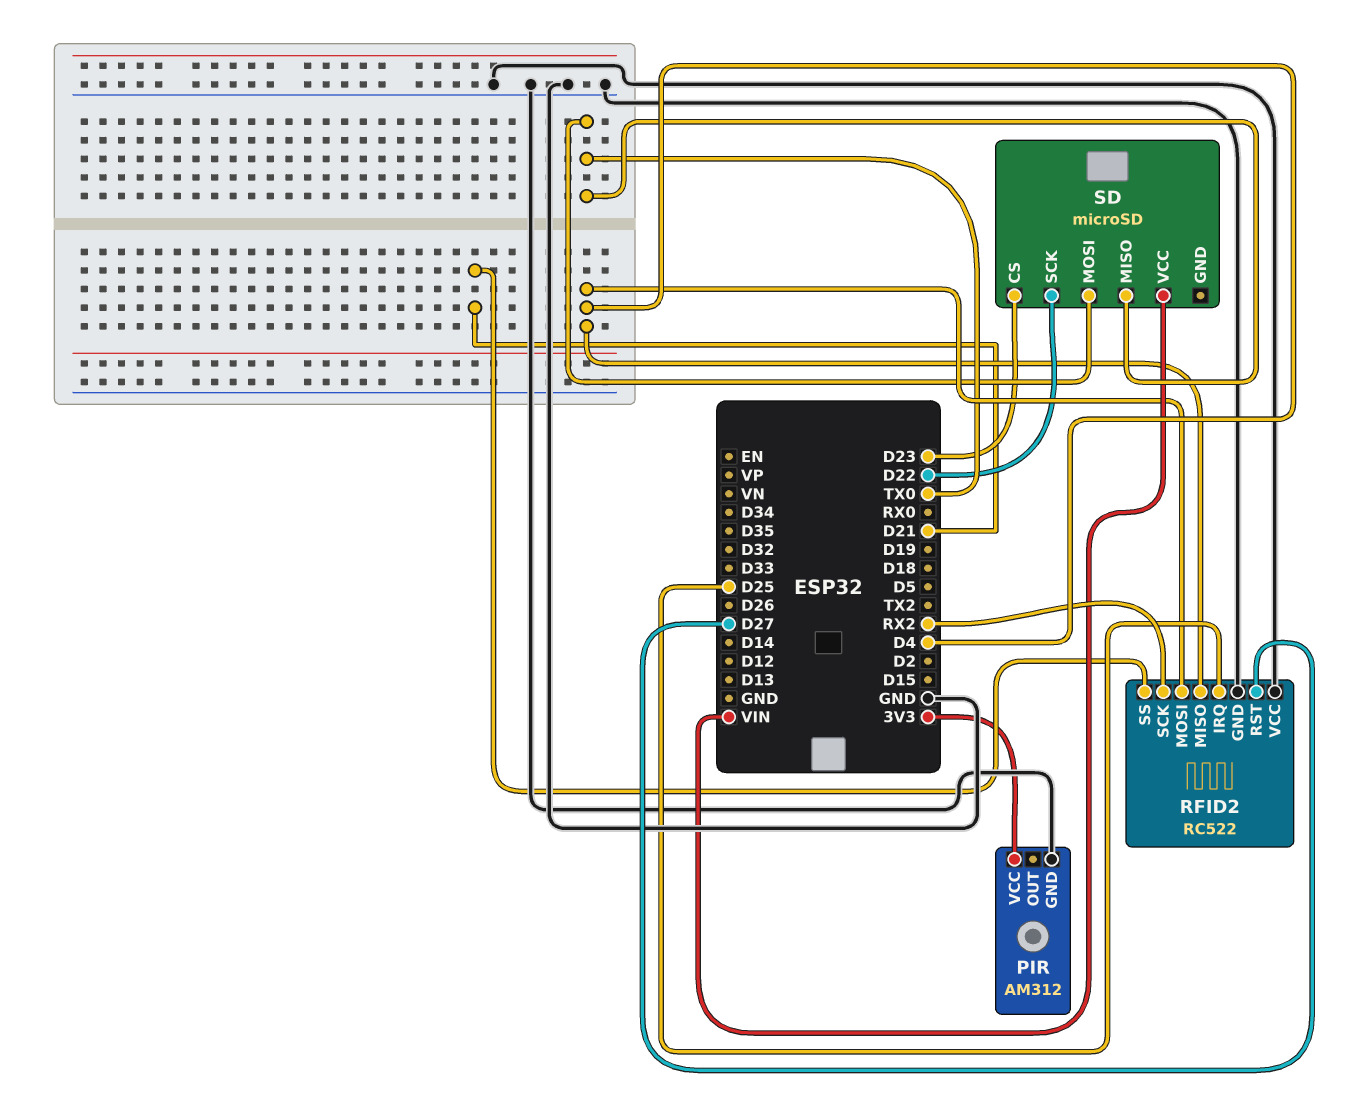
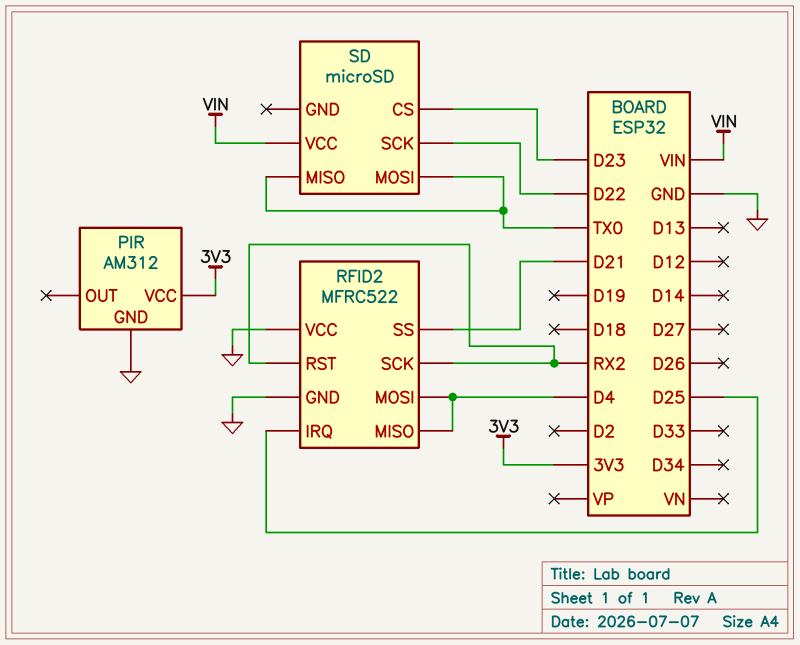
RFID2: RC522 -> MFRC522
RFID2 pin RST: D27 -> RX2

